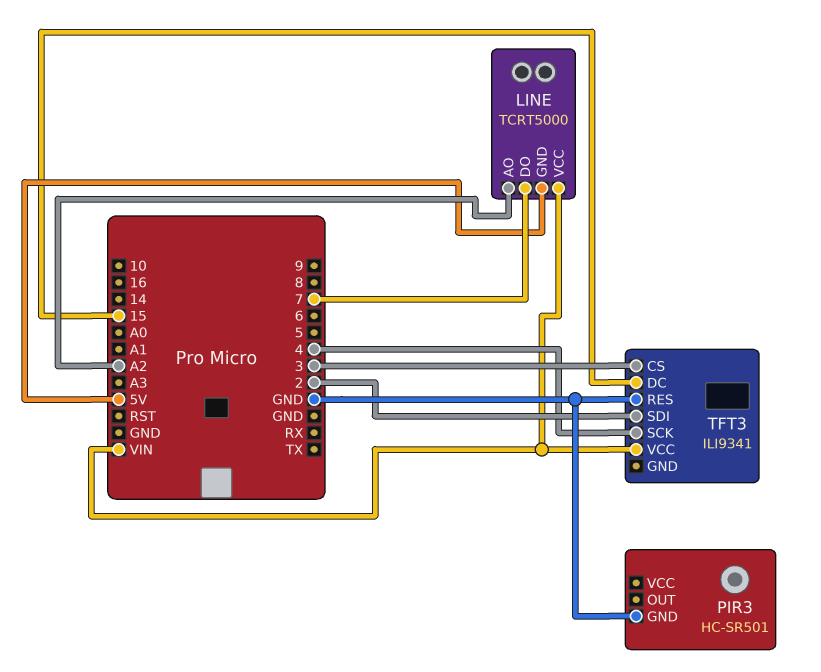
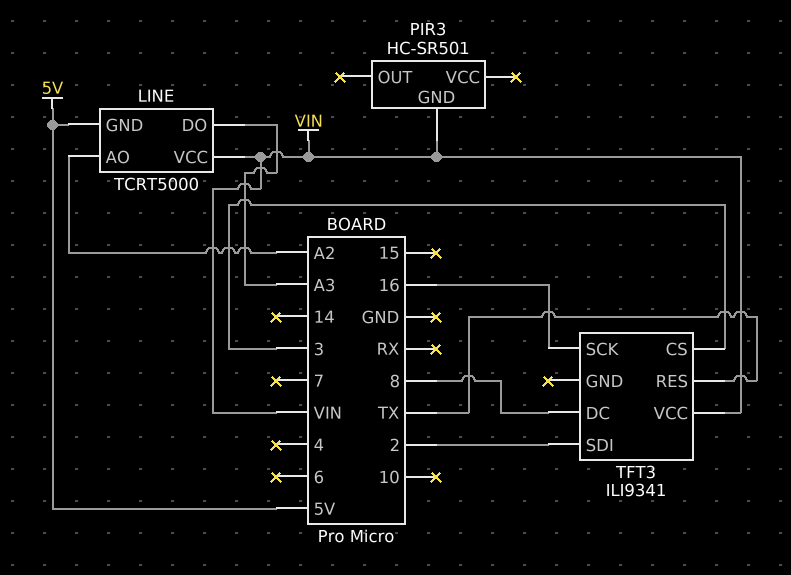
LINE pin DO: 7 -> A3
PIR3 pin GND: GND -> VIN
TFT3 pin DC: 15 -> 8
TFT3 pin RES: GND -> TX
TFT3 pin SCK: 4 -> 16

